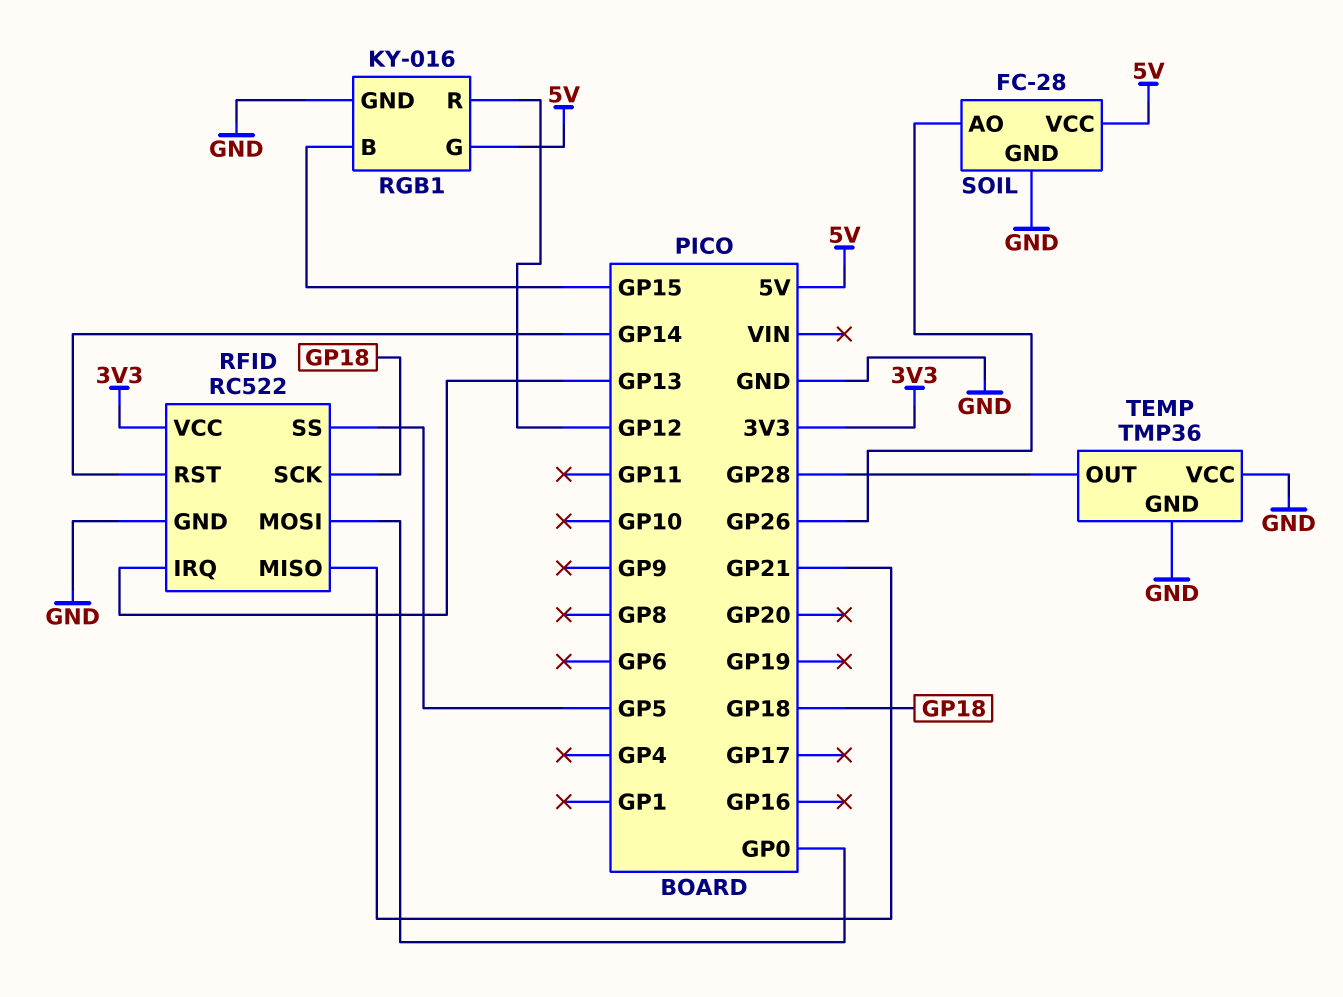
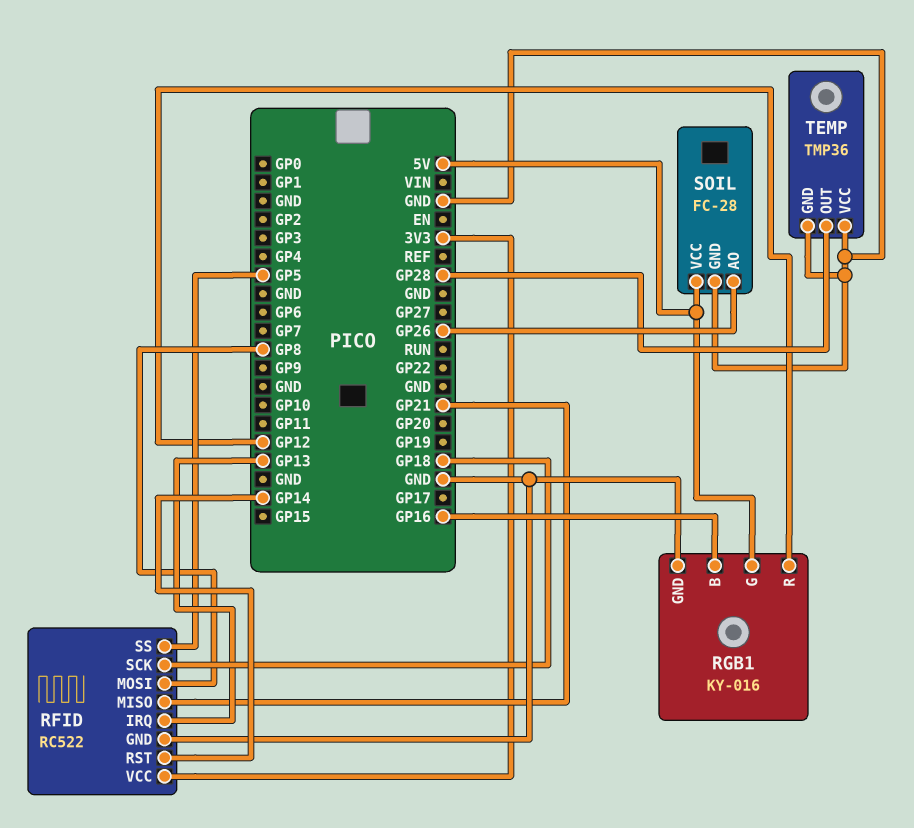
RFID pin MOSI: GP0 -> GP8
RGB1 pin B: GP15 -> GP16

